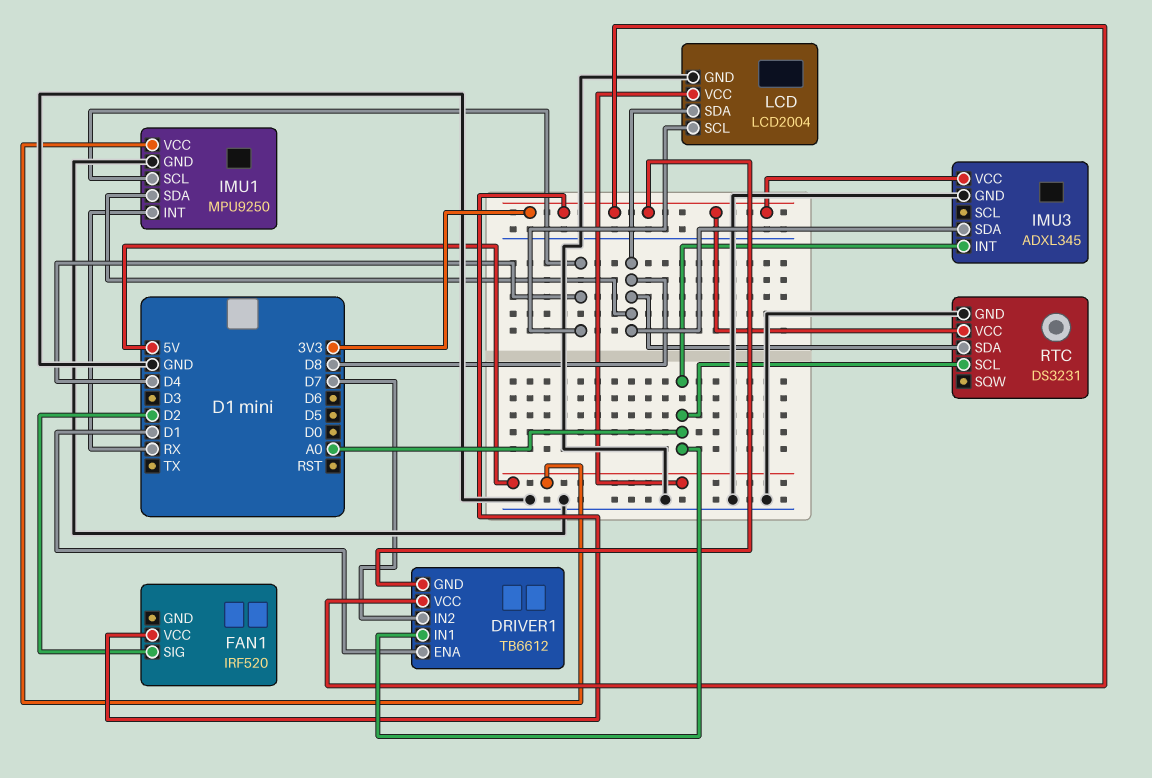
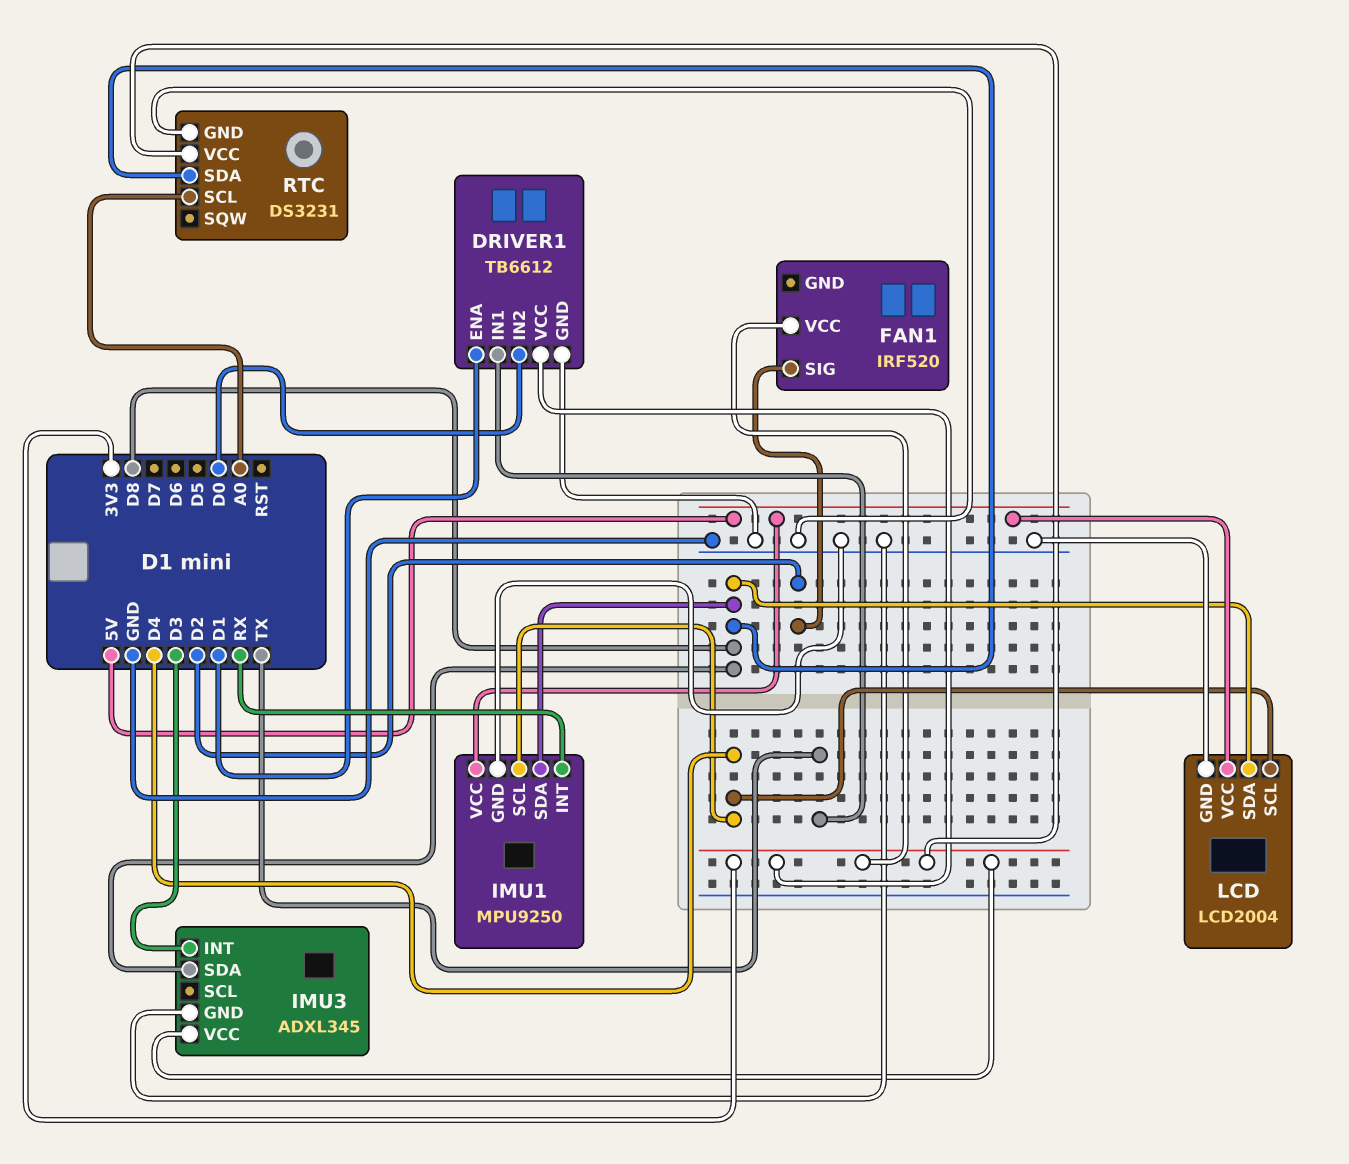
DRIVER1 pin GND: 3V3 -> GND
DRIVER1 pin IN1: A0 -> TX
DRIVER1 pin IN2: D7 -> D0
IMU3 pin INT: A0 -> D3

